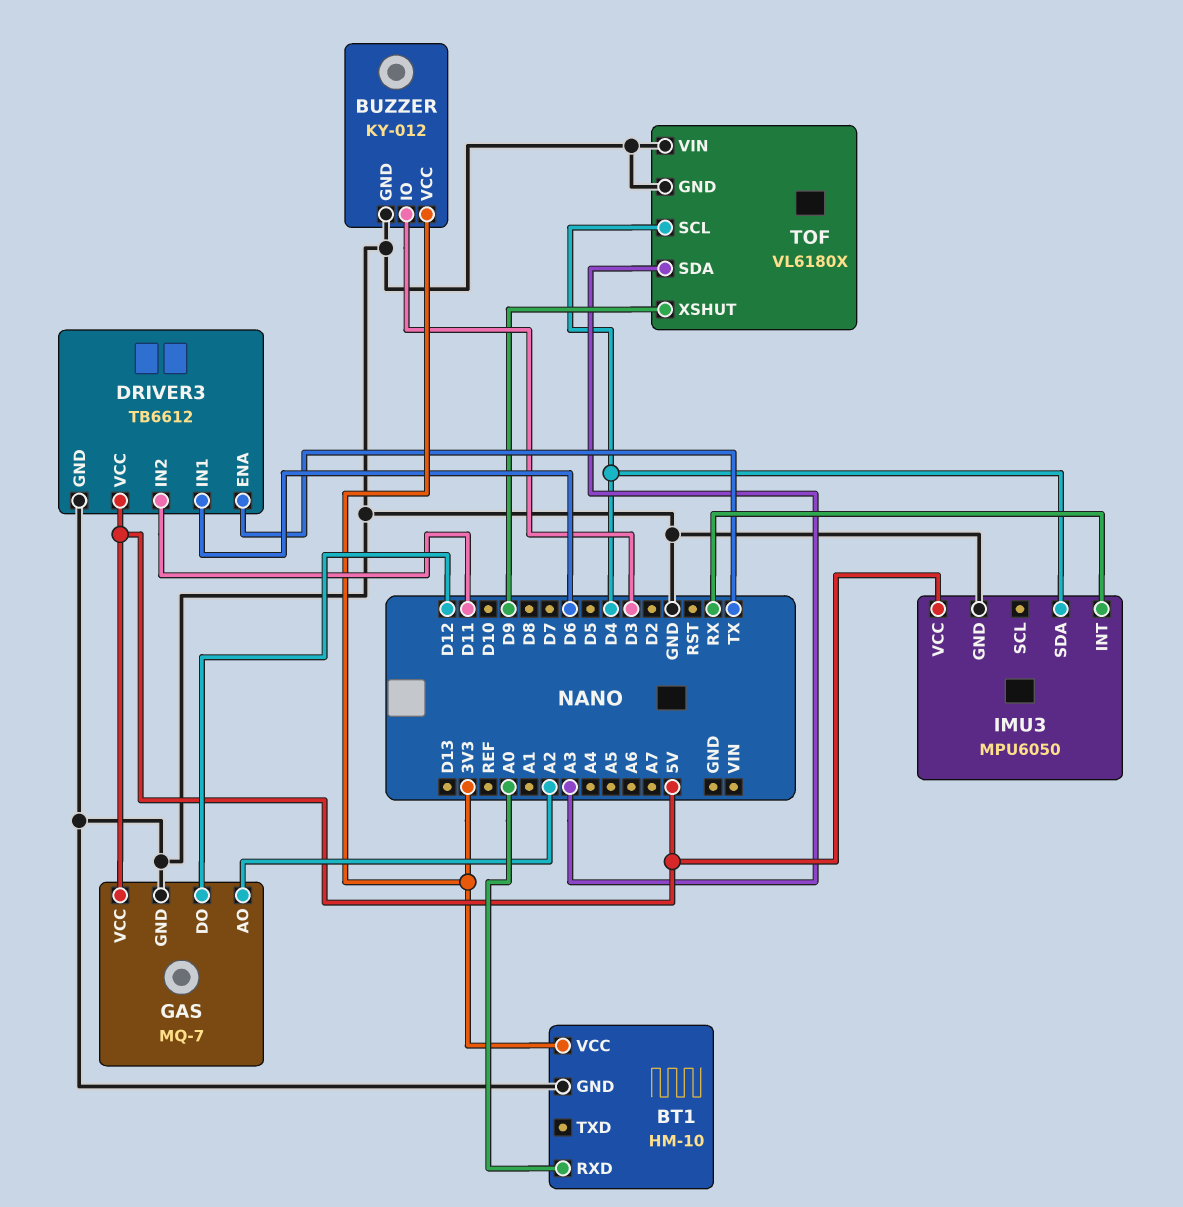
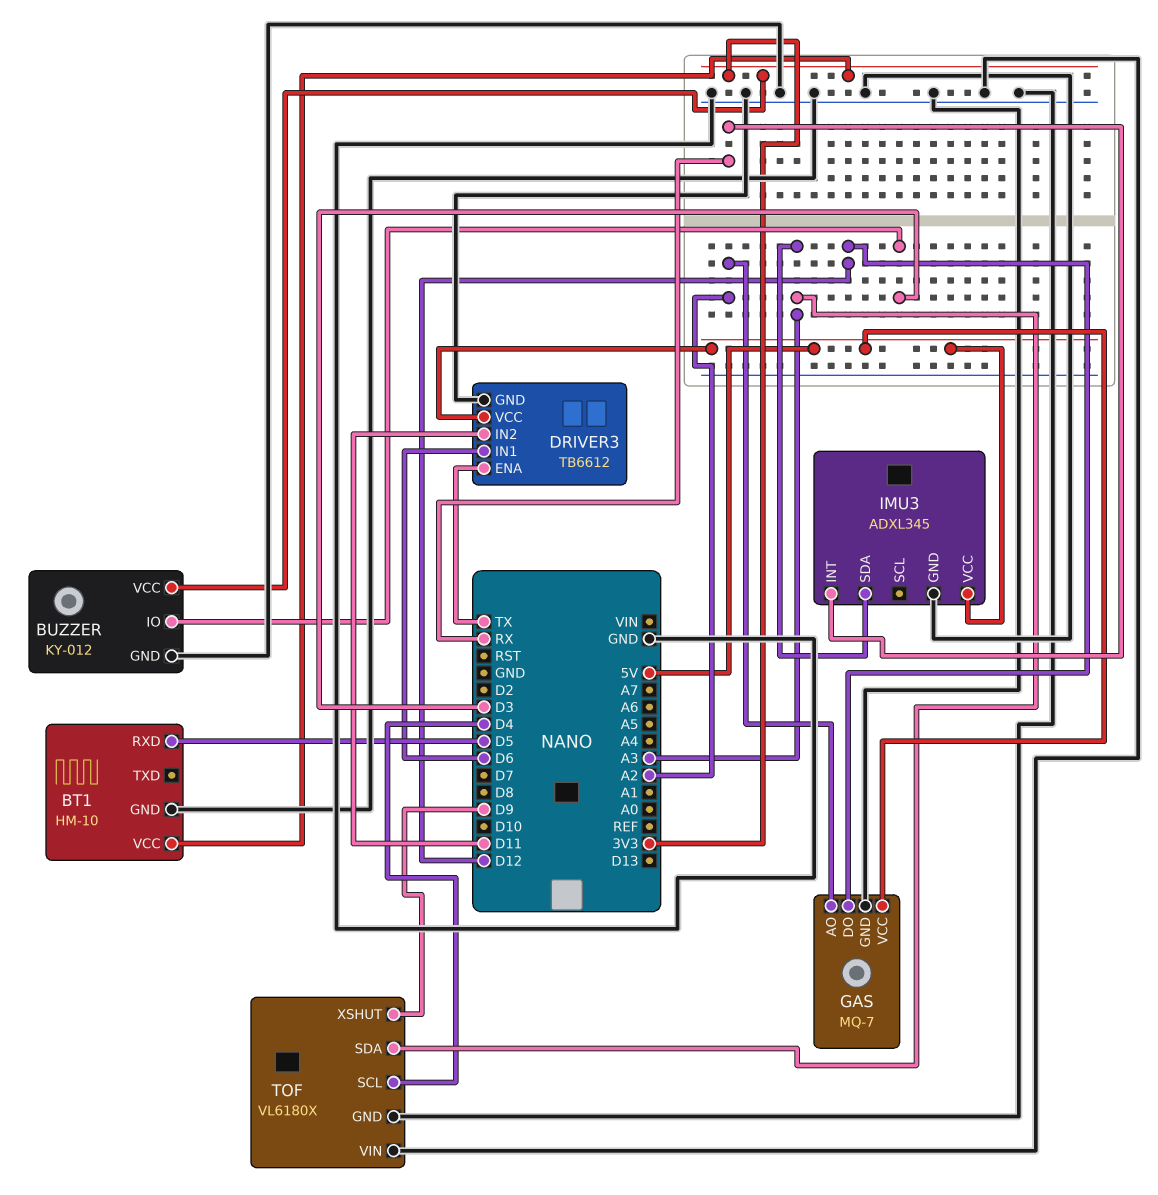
BT1 pin RXD: A0 -> D5
IMU3: MPU6050 -> ADXL345
IMU3 pin SDA: D4 -> A3

